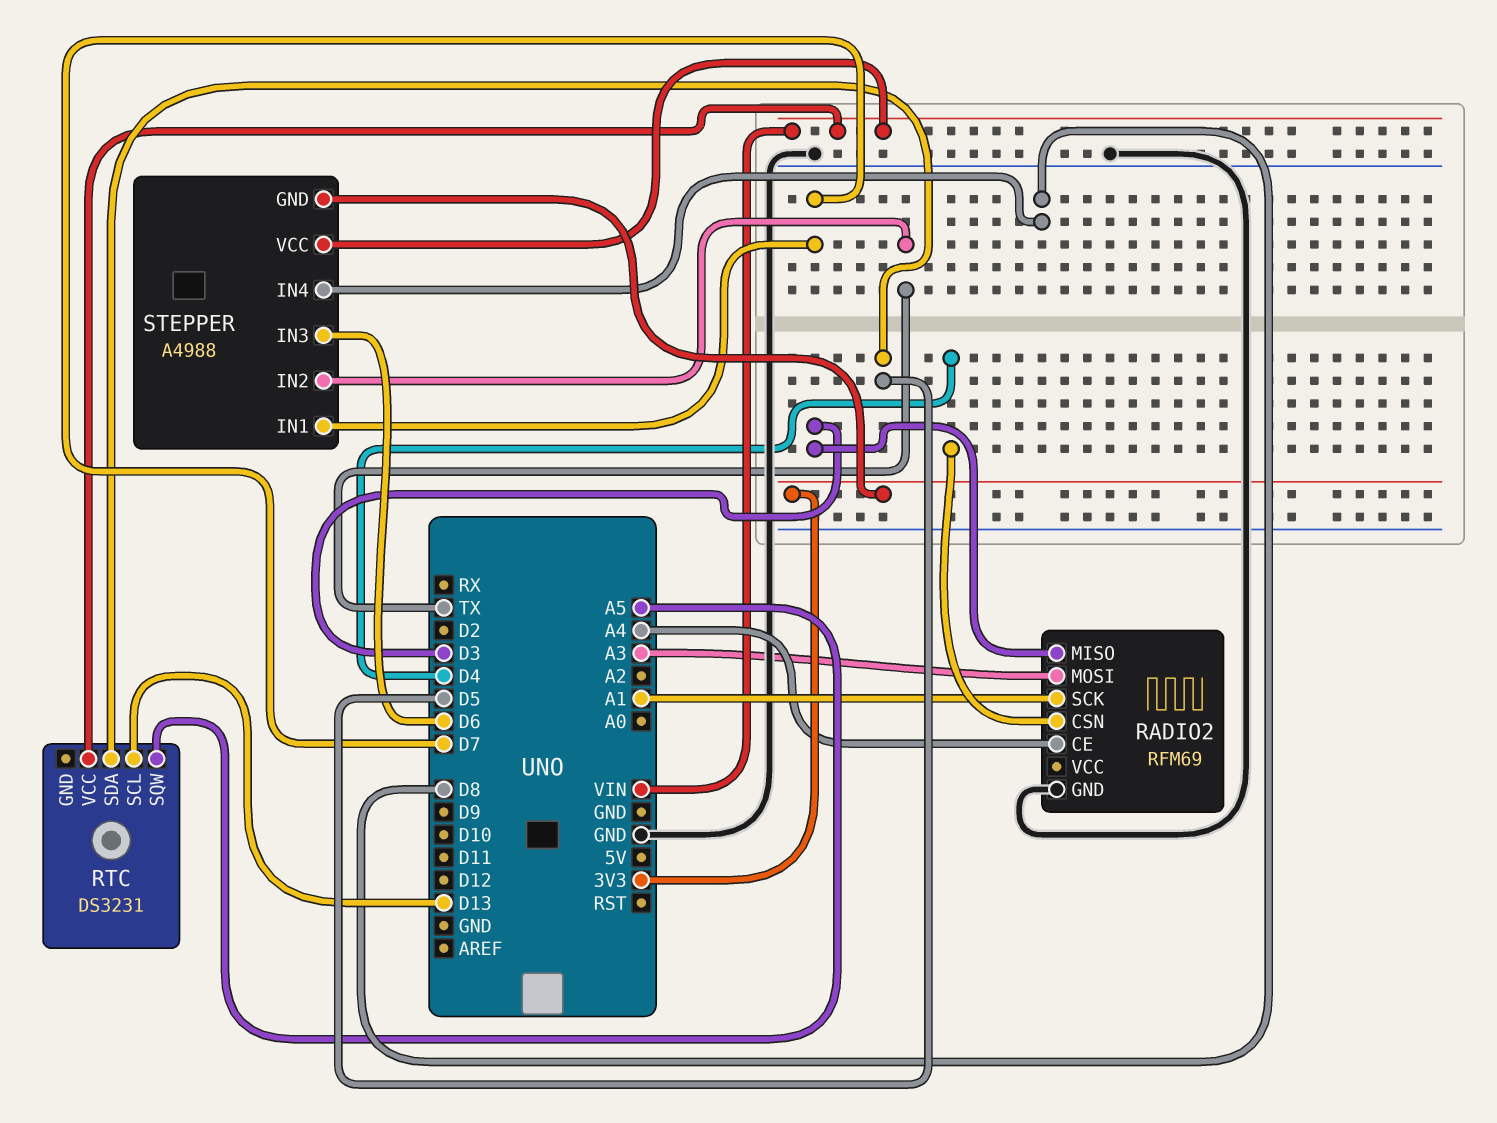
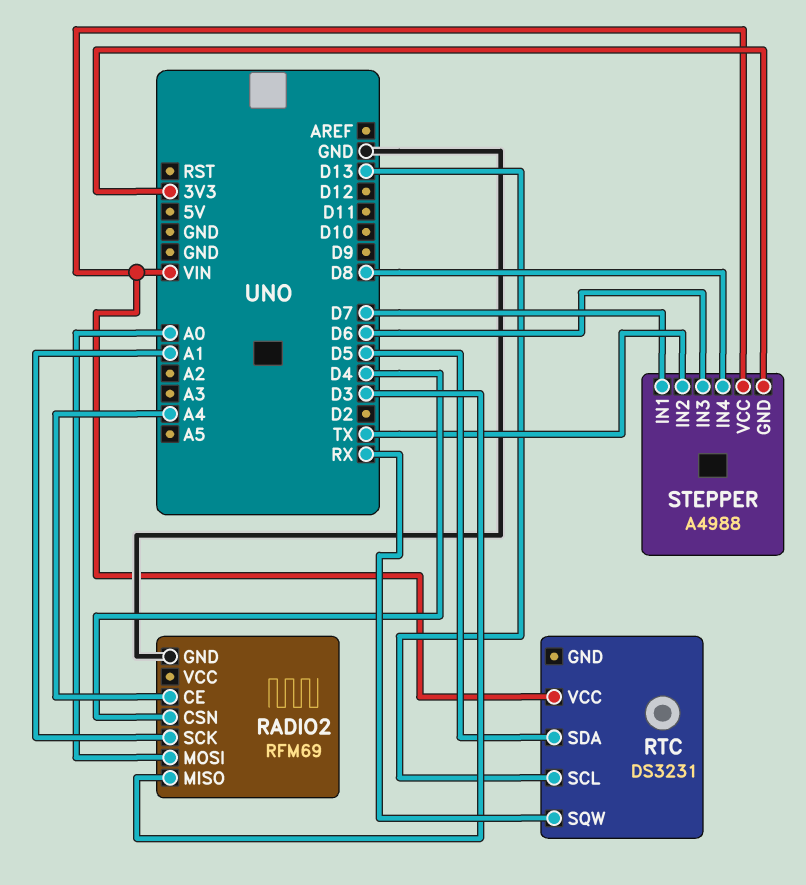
RADIO2 pin MOSI: A3 -> A0
RTC pin SQW: A5 -> RX

